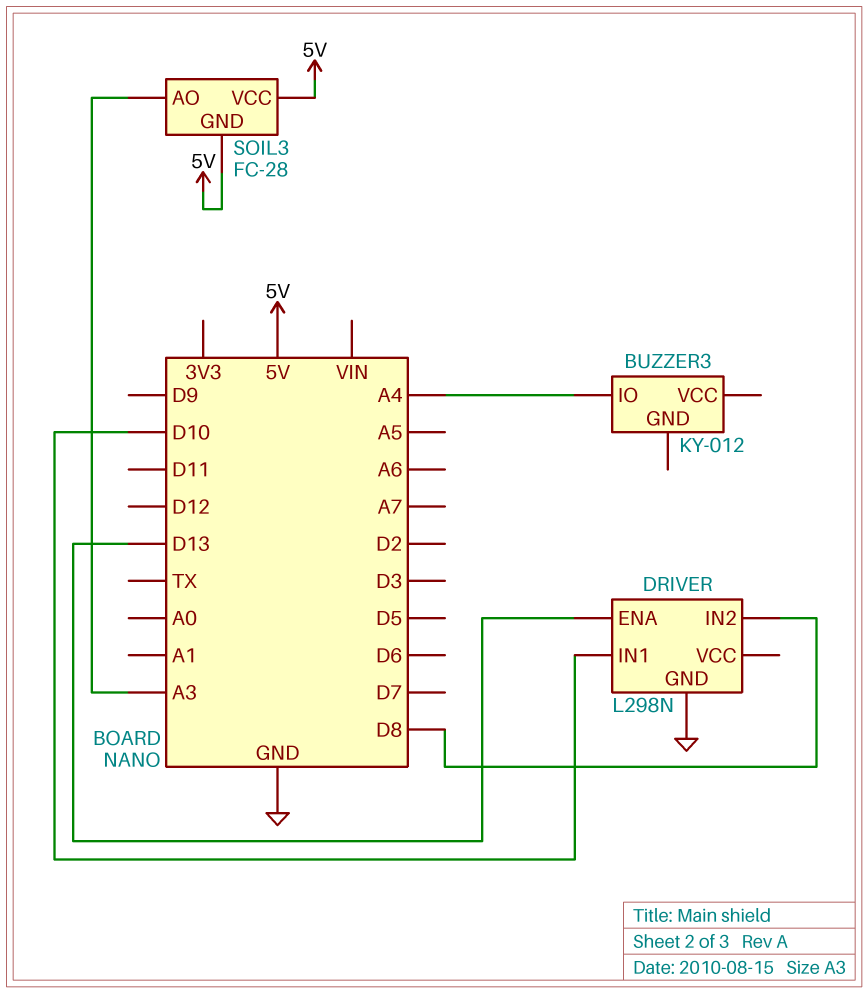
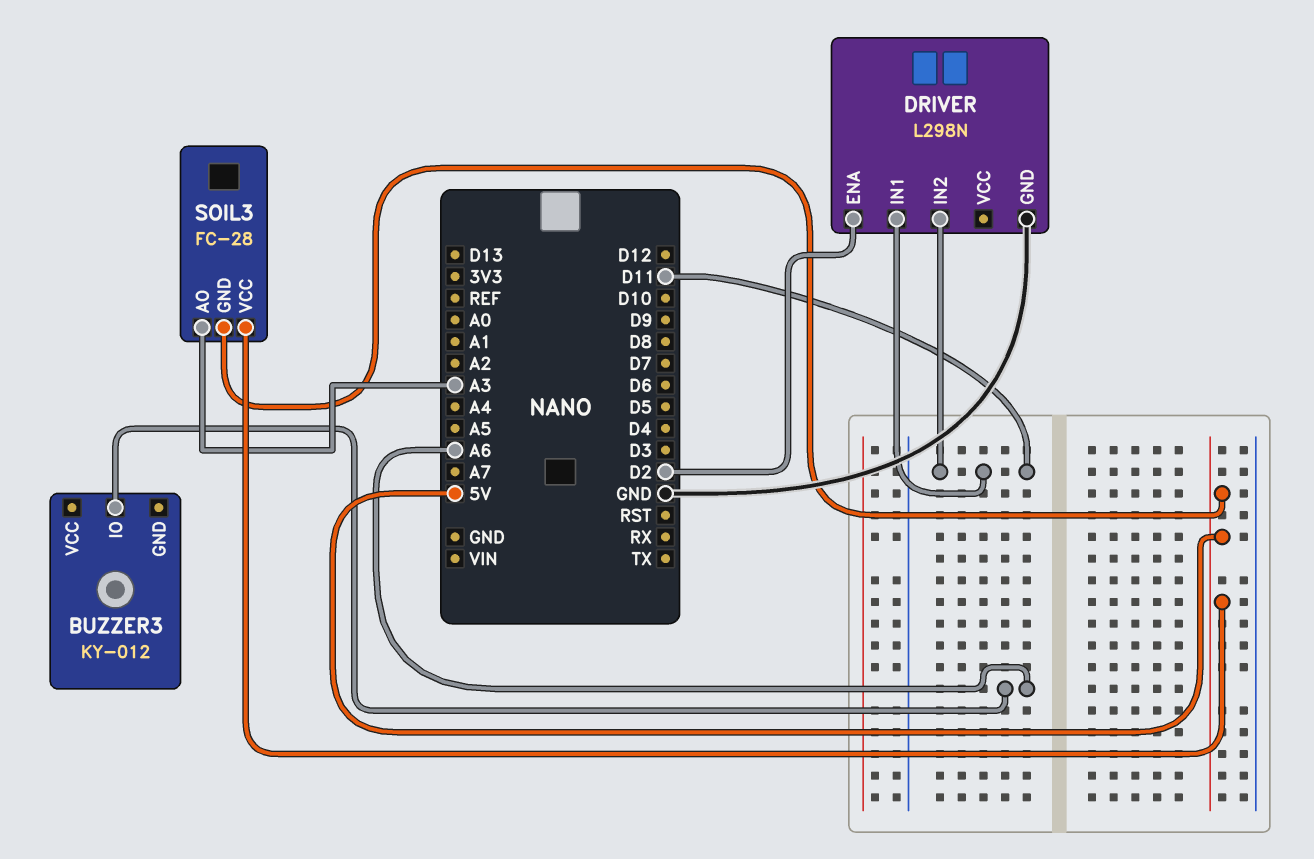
BUZZER3 pin IO: A4 -> A6
DRIVER pin ENA: D13 -> D2
DRIVER pin IN1: D10 -> D11
DRIVER pin IN2: D8 -> D11

